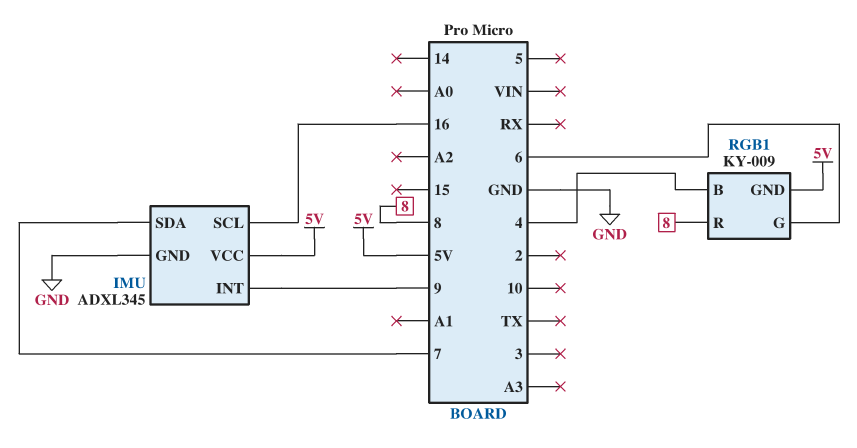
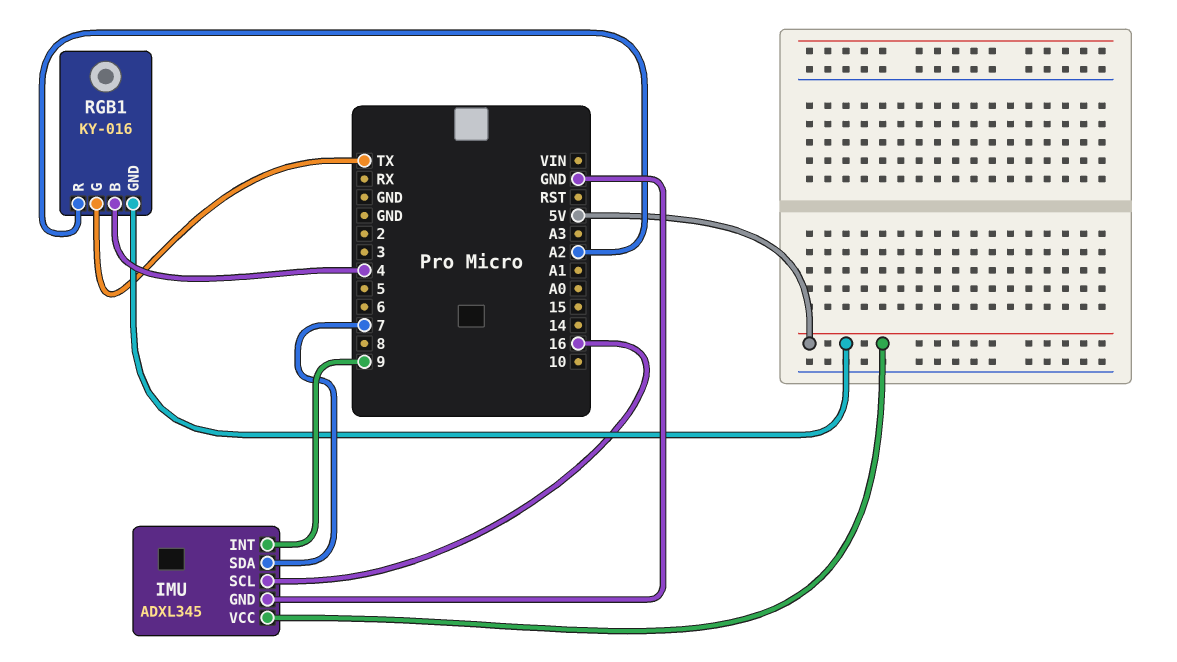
RGB1: KY-009 -> KY-016
RGB1 pin G: 6 -> TX
RGB1 pin R: 8 -> A2

